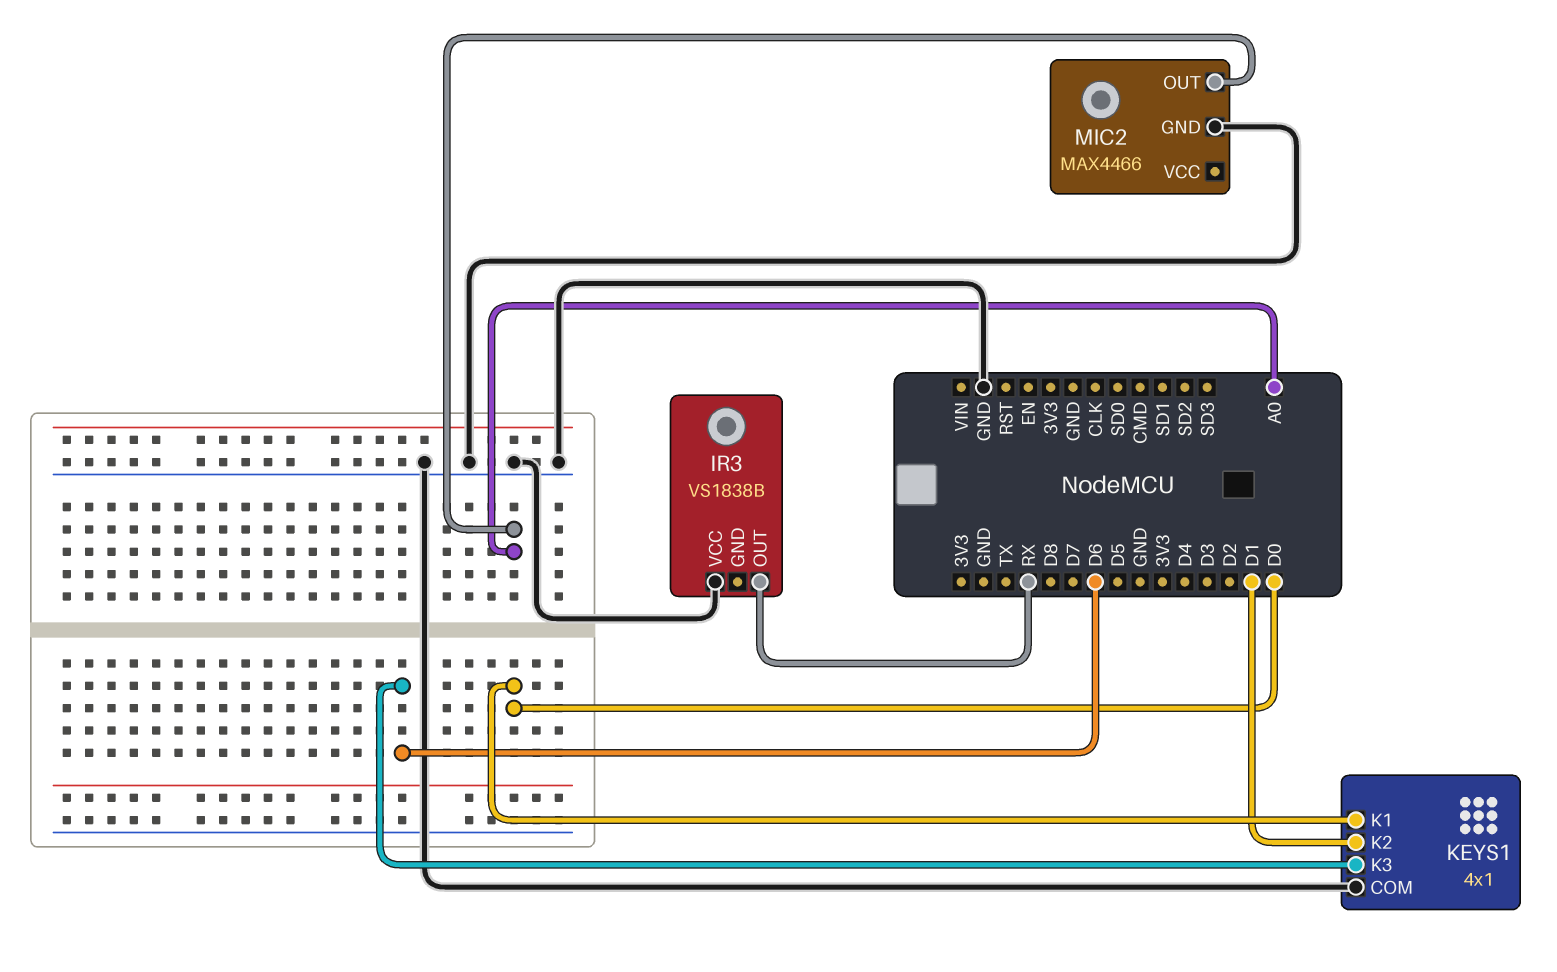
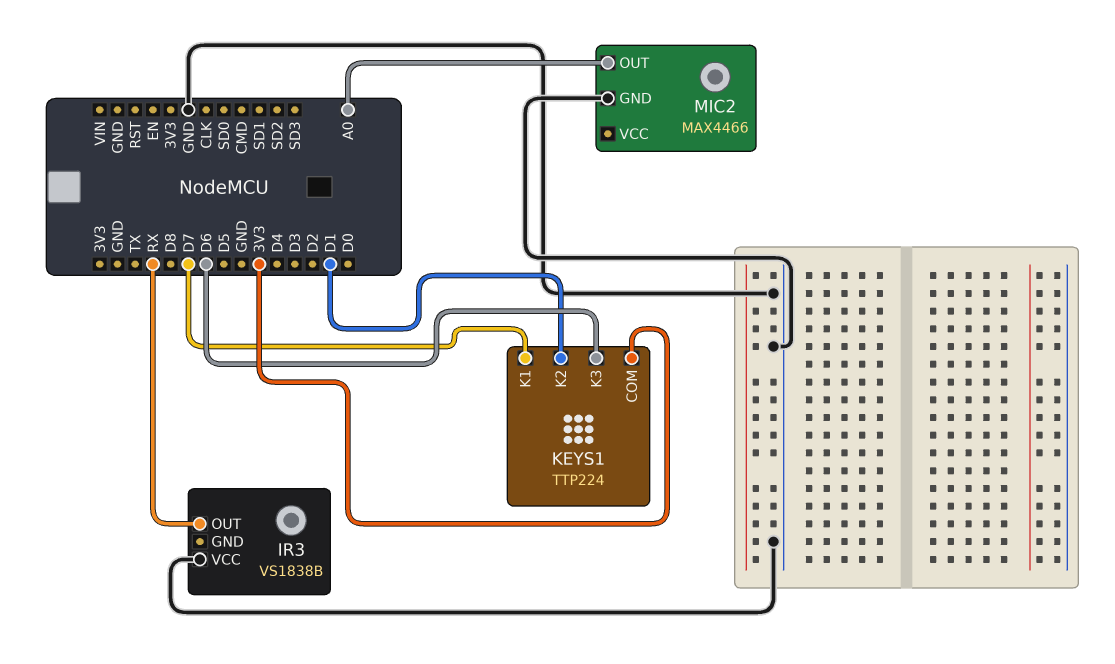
KEYS1: 4x1 -> TTP224
KEYS1 pin COM: GND -> 3V3
KEYS1 pin K1: D0 -> D7

